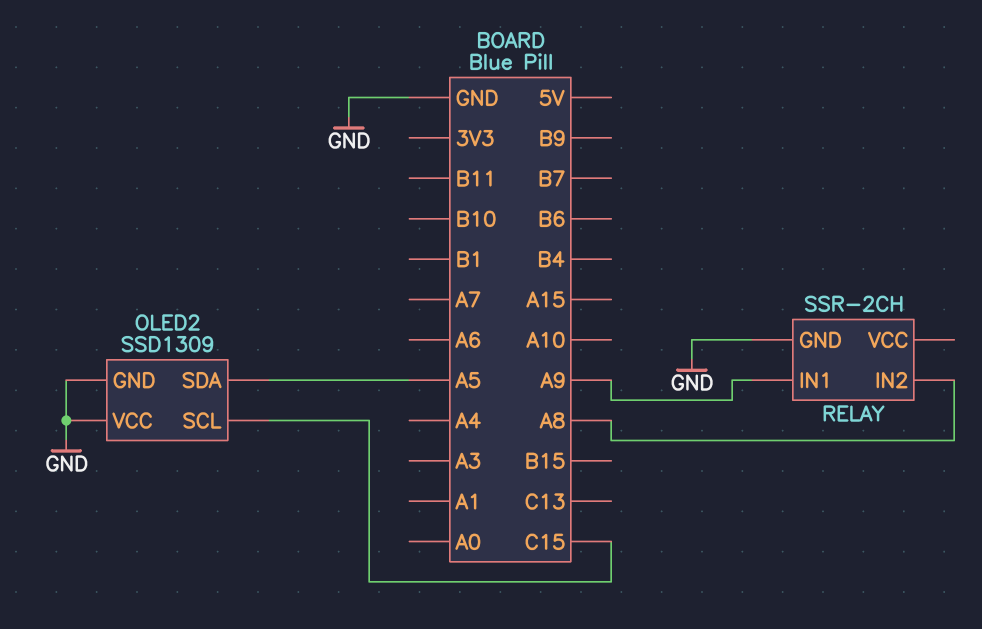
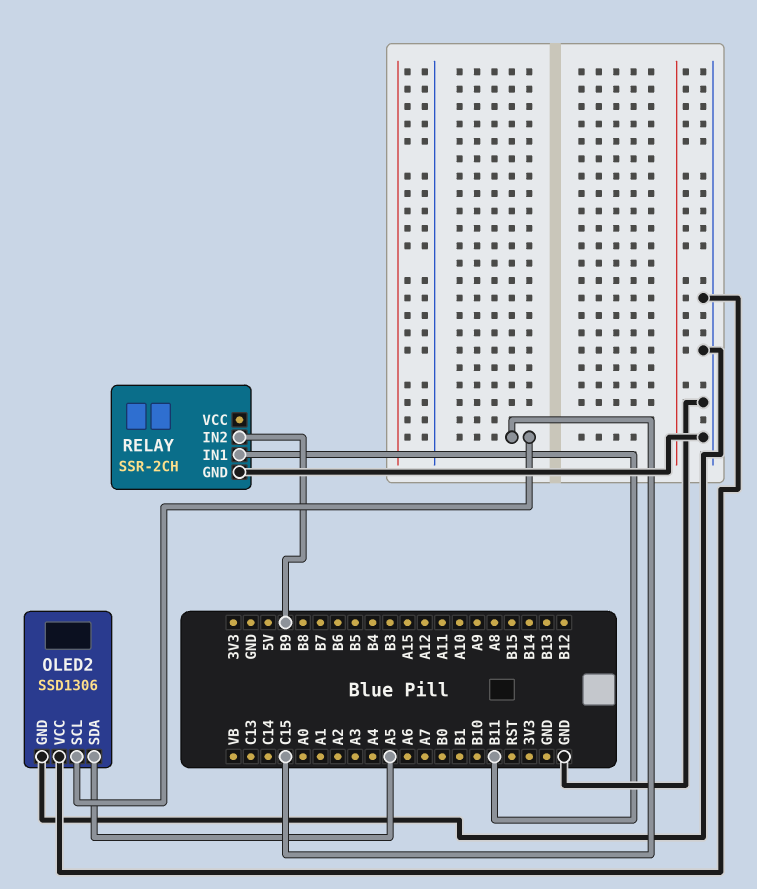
OLED2: SSD1309 -> SSD1306
RELAY pin IN1: A9 -> B11
RELAY pin IN2: A8 -> B9

